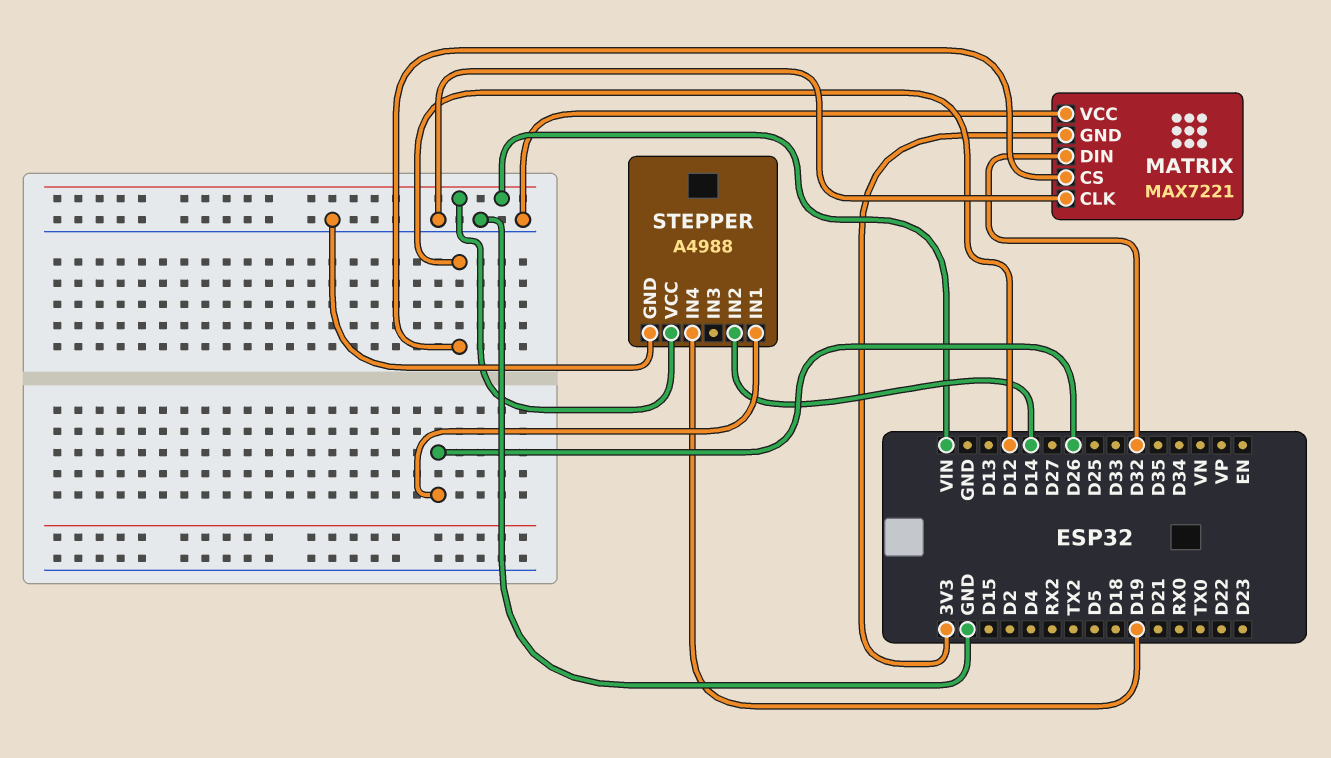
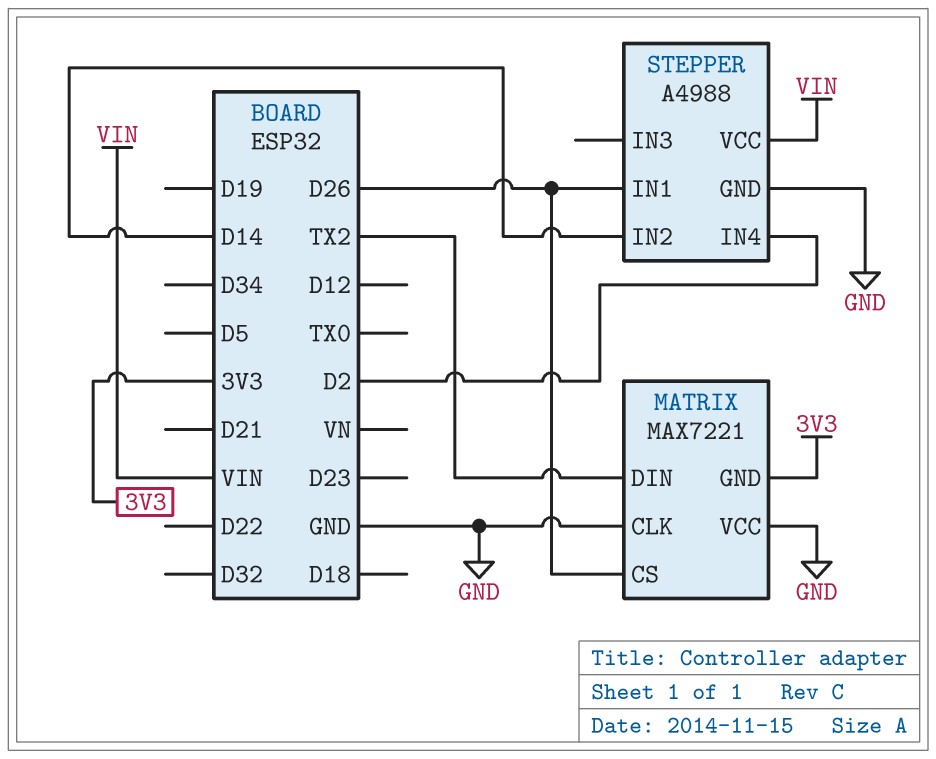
MATRIX pin CS: D12 -> D26
MATRIX pin DIN: D32 -> TX2
STEPPER pin IN4: D19 -> D2

